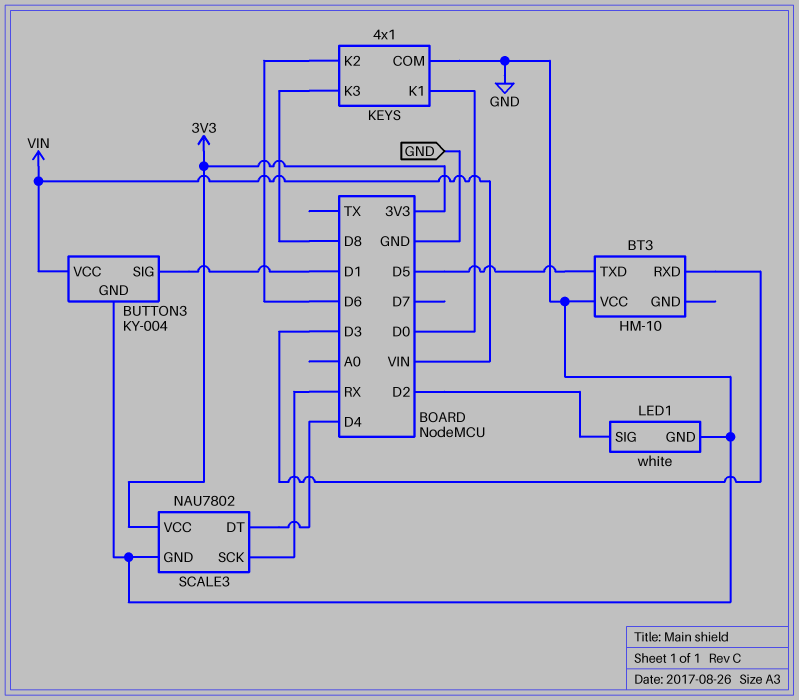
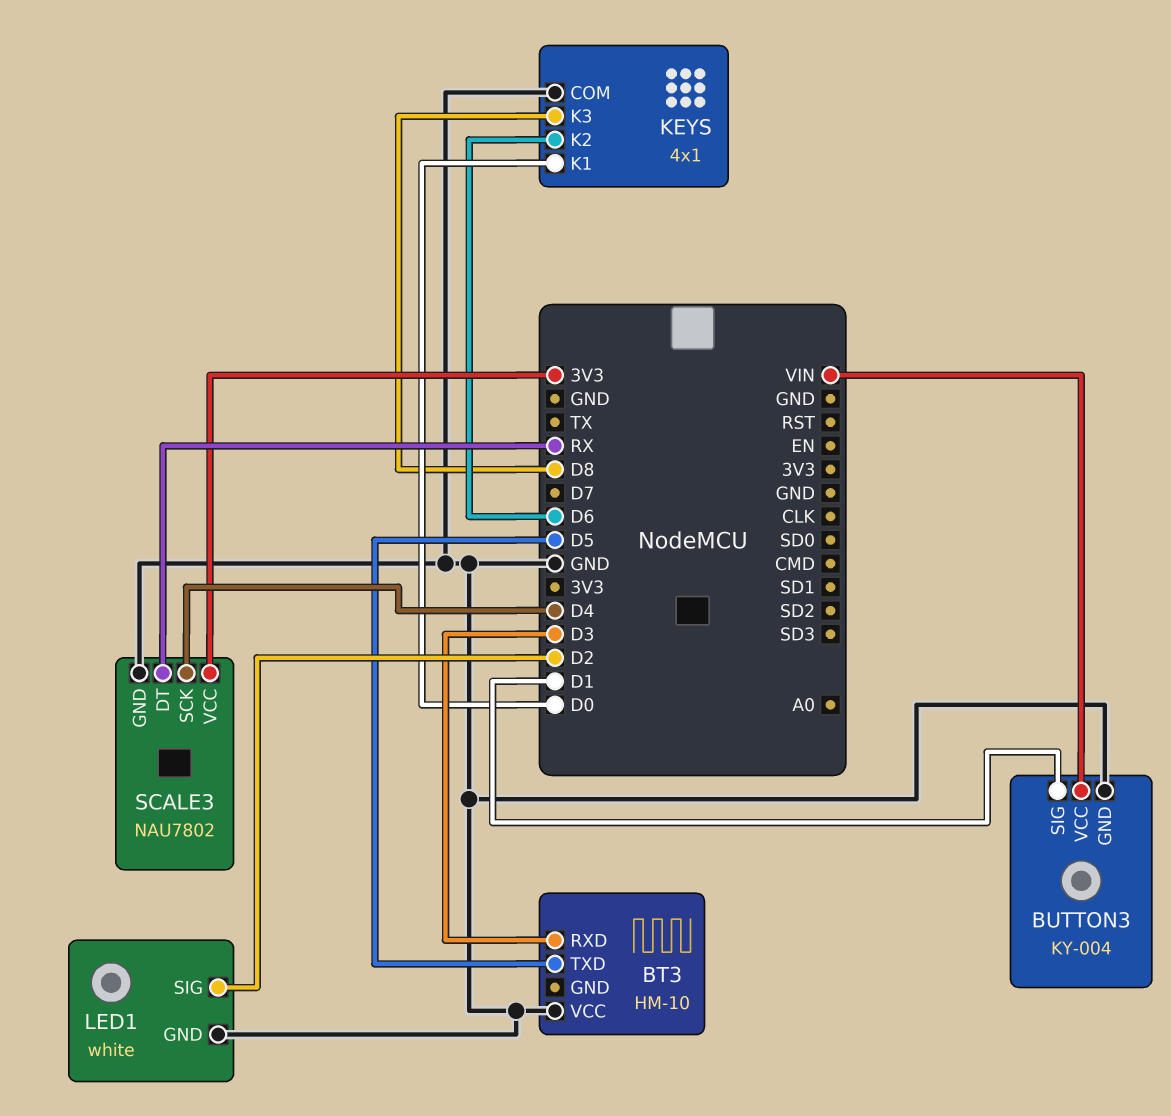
SCALE3 pin DT: D4 -> RX
SCALE3 pin SCK: RX -> D4

